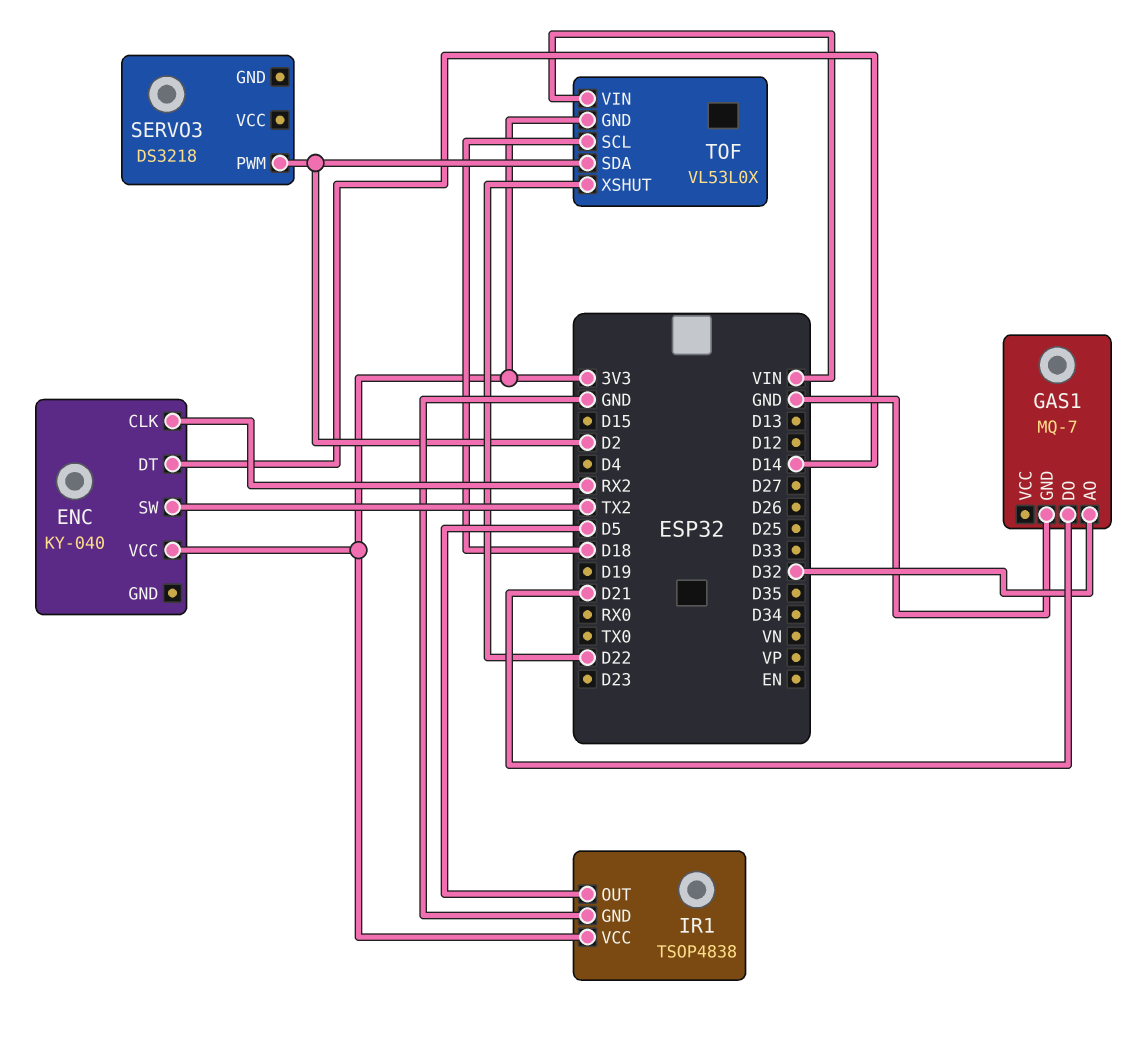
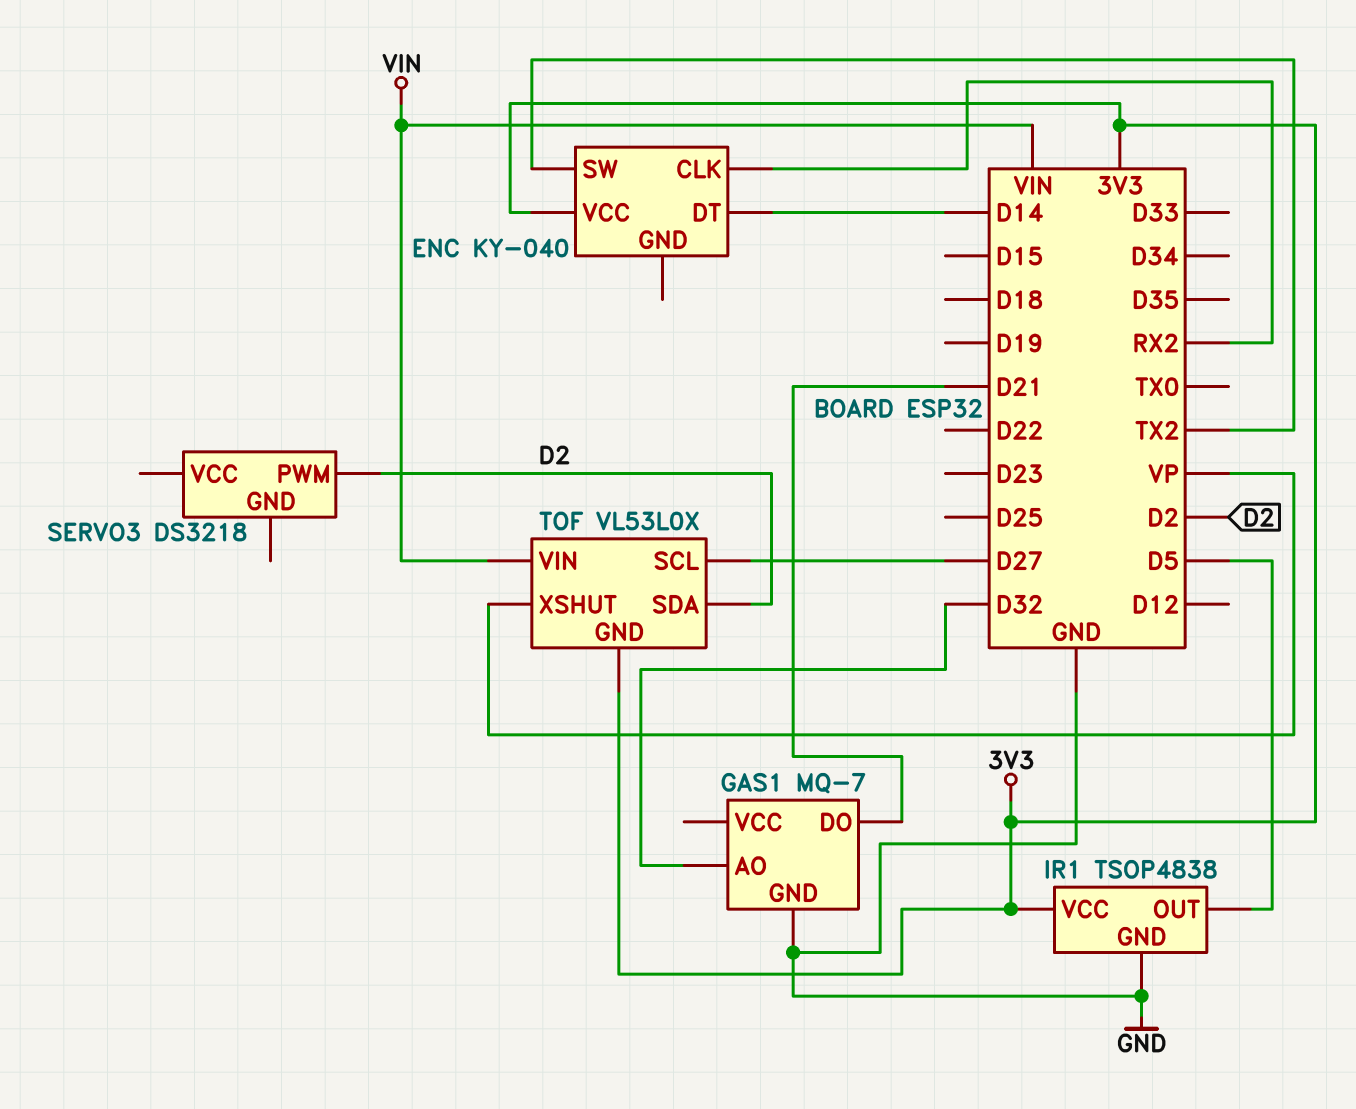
TOF pin SCL: D18 -> D27
TOF pin XSHUT: D22 -> VP

